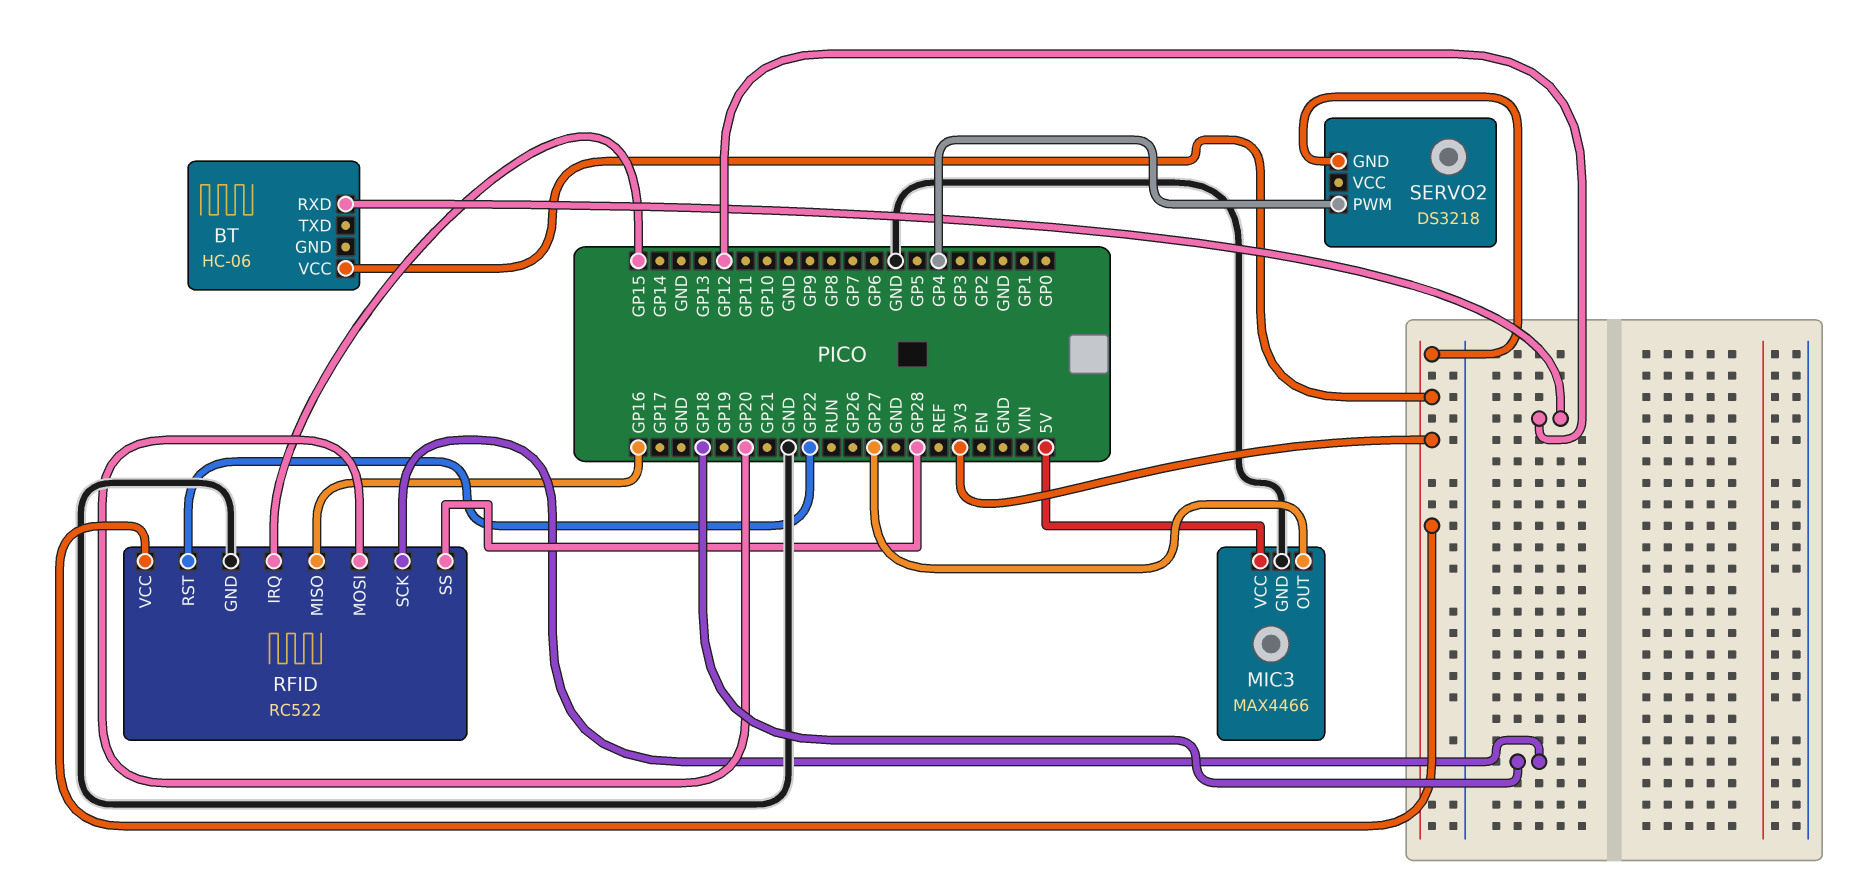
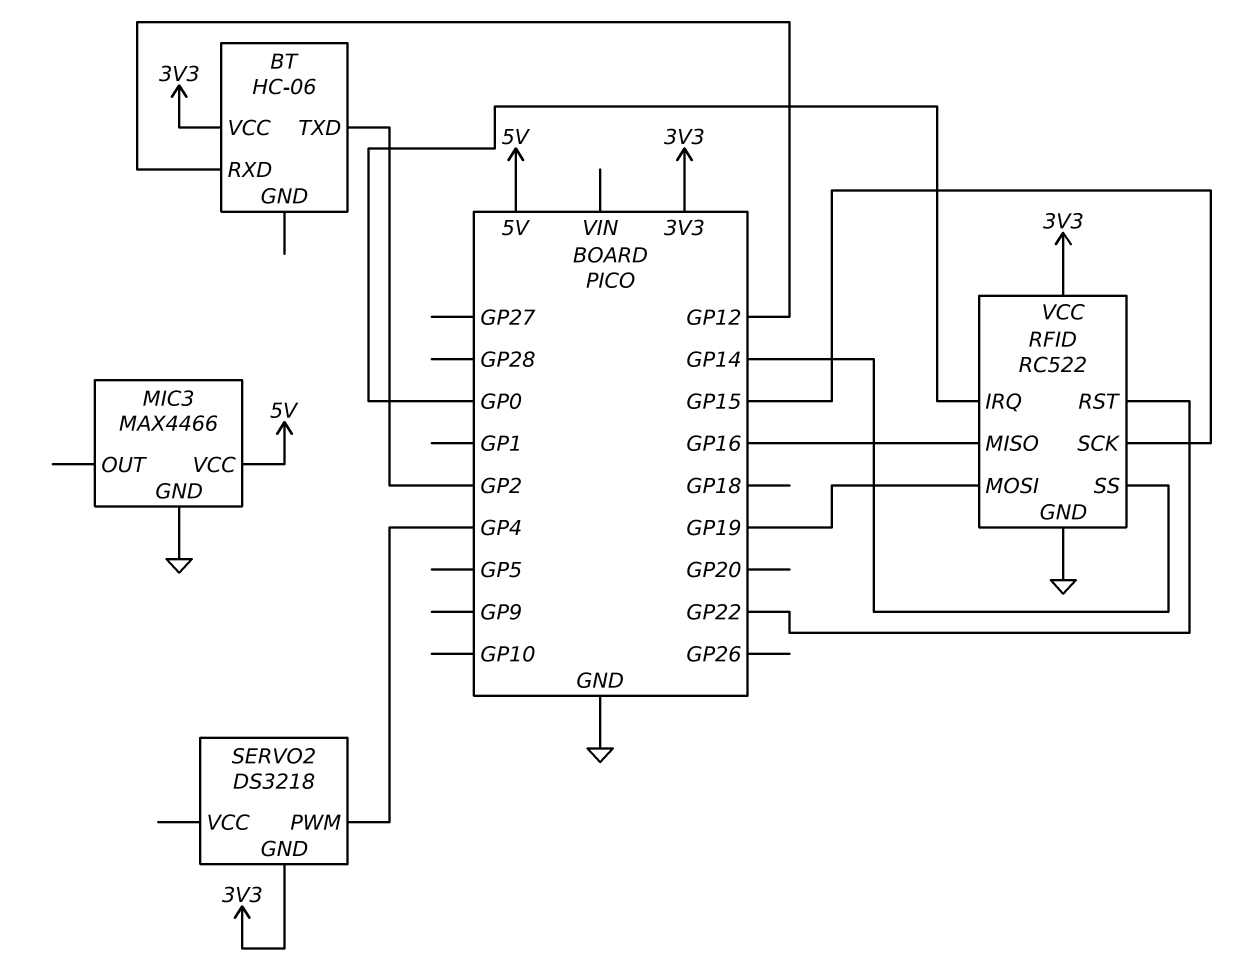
BT pin TXD: none -> GP2
MIC3 pin OUT: GP27 -> none
RFID pin IRQ: GP15 -> GP0
RFID pin MOSI: GP20 -> GP19
RFID pin SCK: GP18 -> GP15
RFID pin SS: GP28 -> GP14

